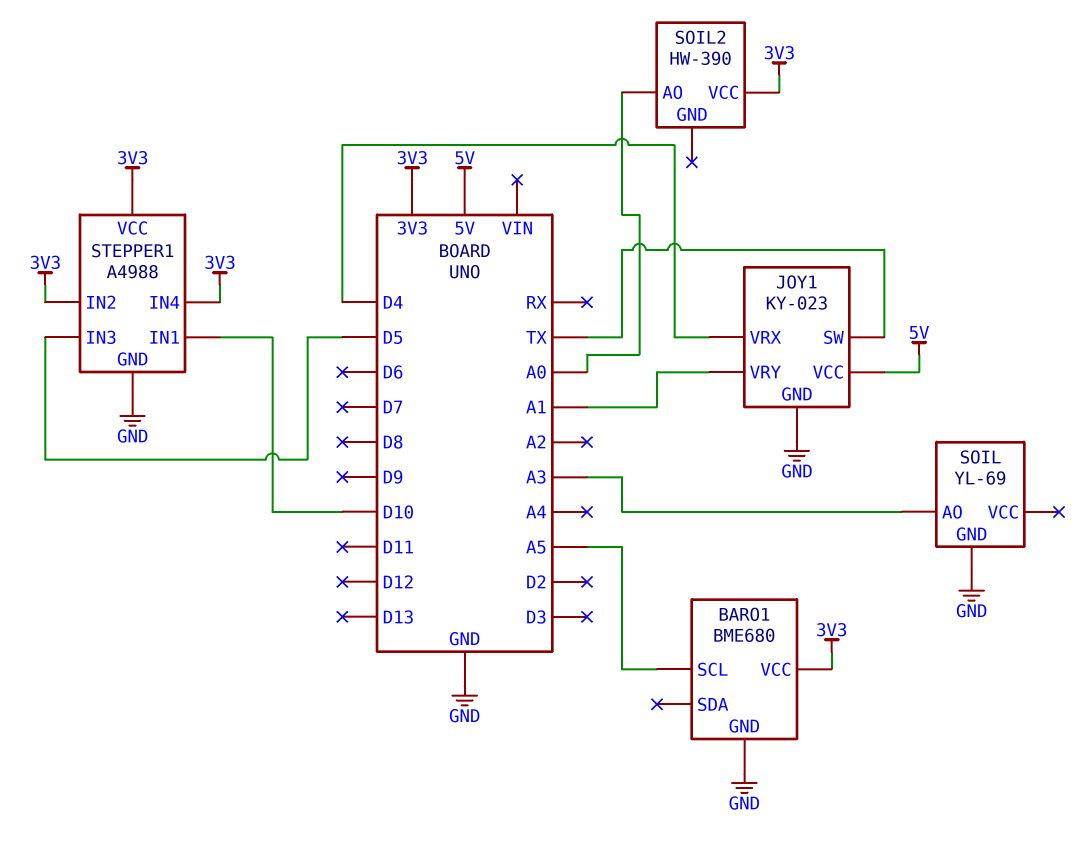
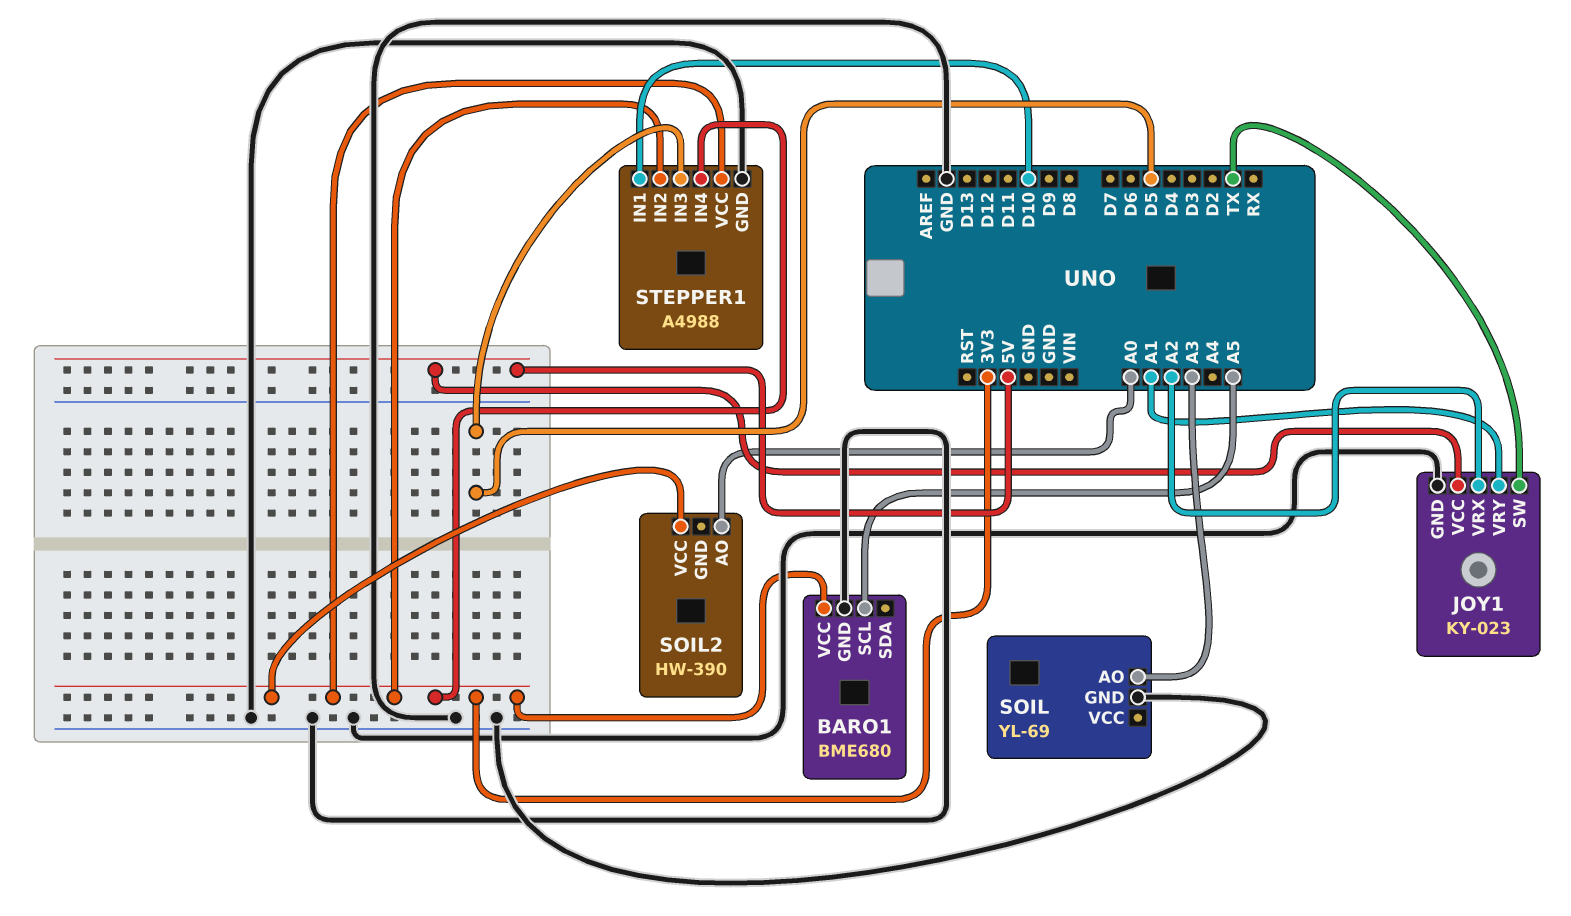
JOY1 pin VRX: D4 -> A2

